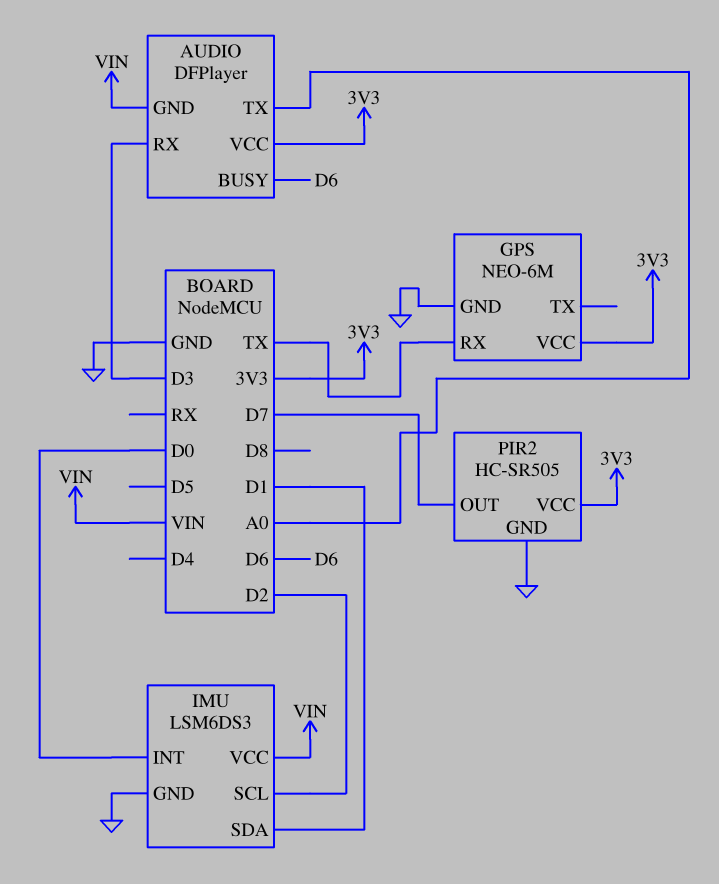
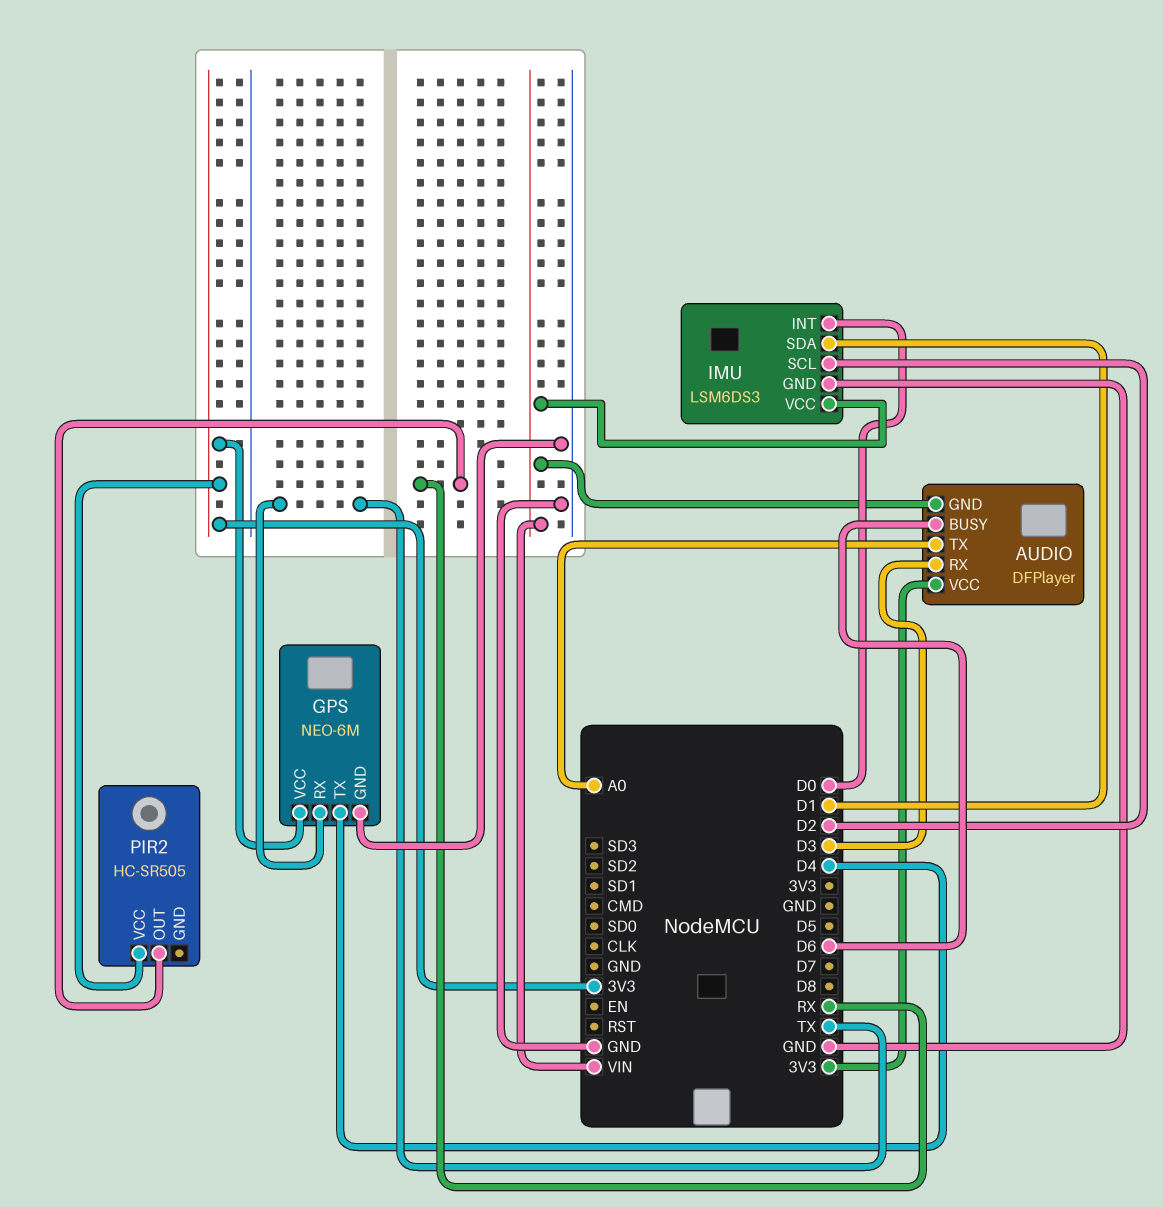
GPS pin TX: none -> D4
PIR2 pin GND: GND -> none
PIR2 pin OUT: D7 -> RX

